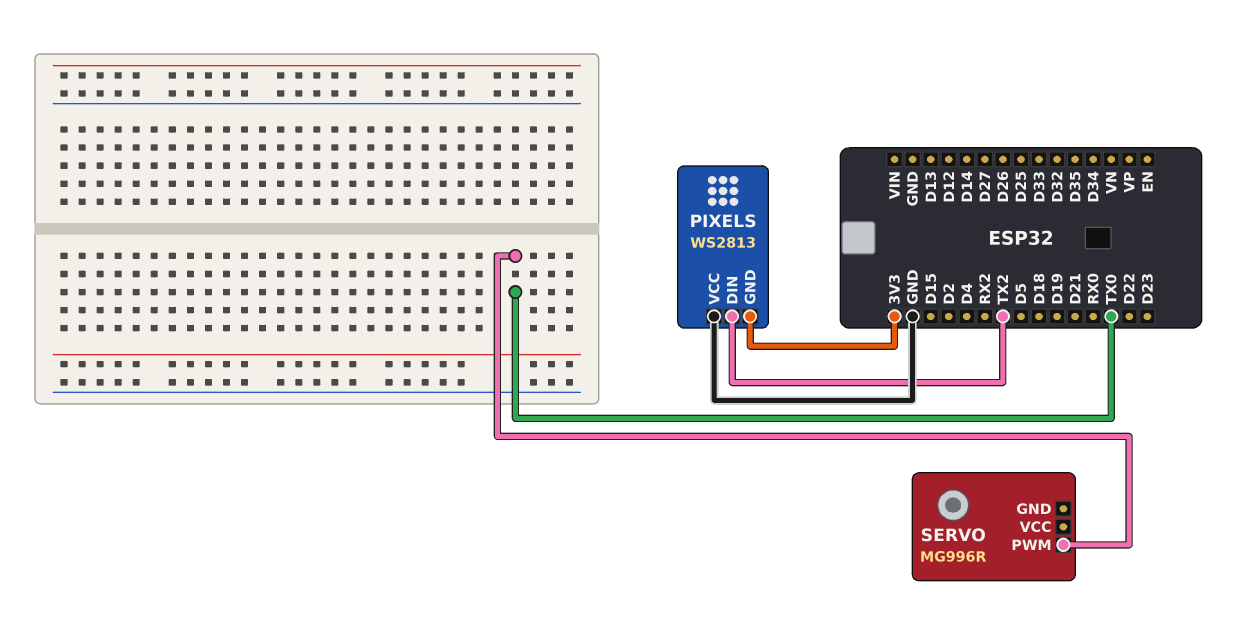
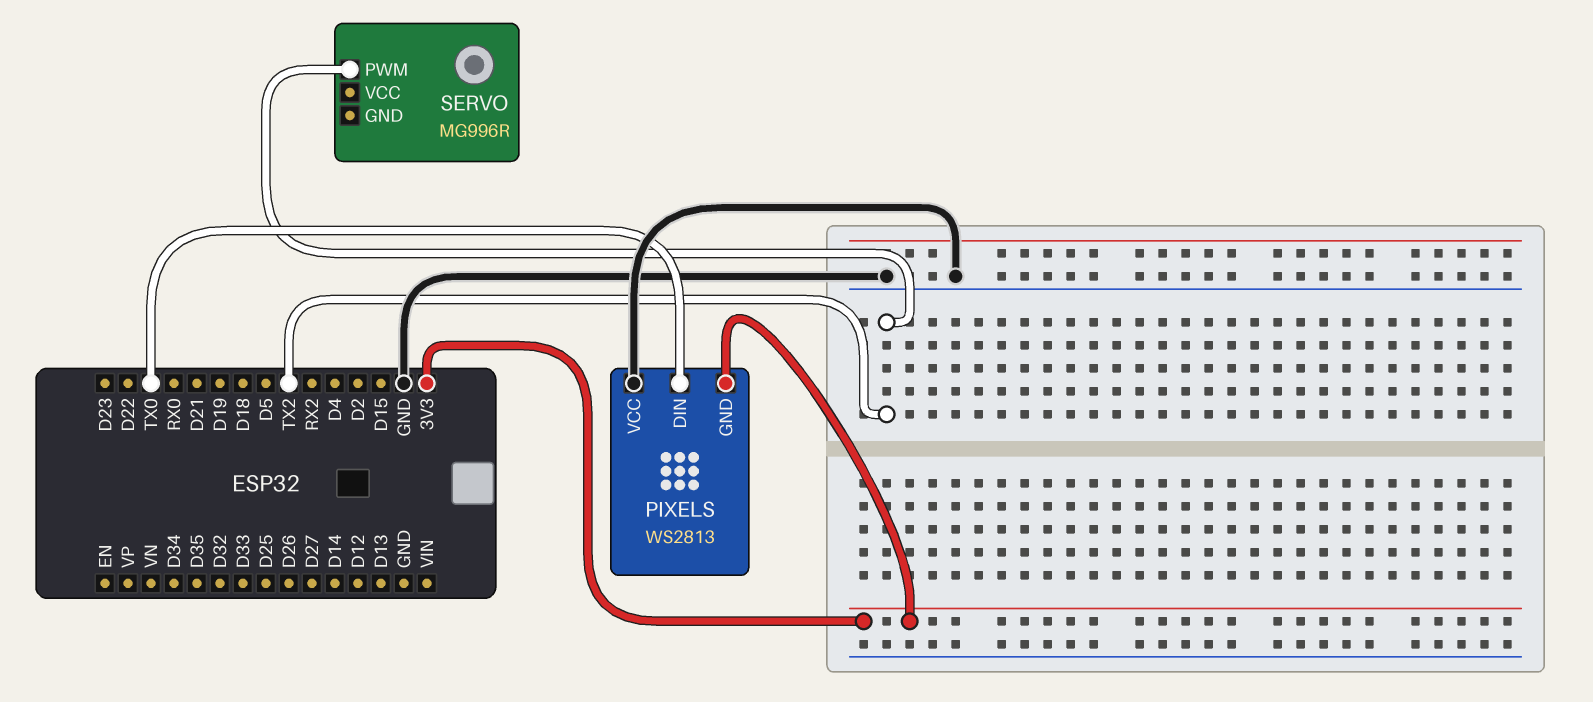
PIXELS pin DIN: TX2 -> TX0
SERVO pin PWM: TX0 -> TX2

